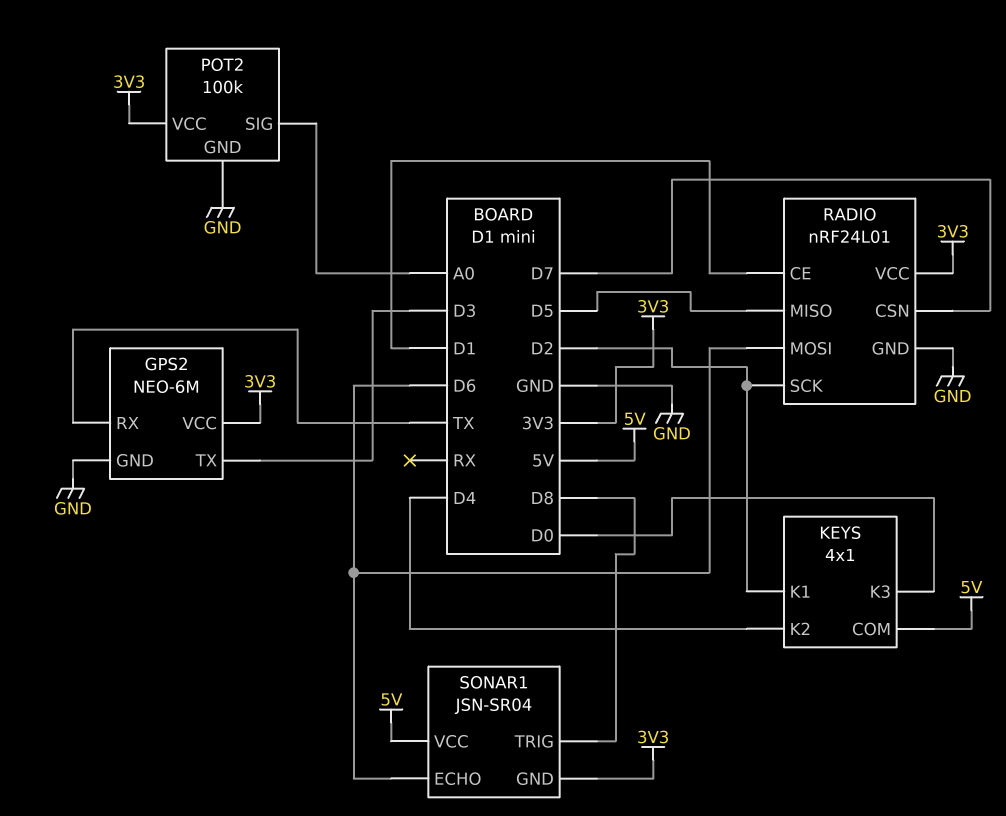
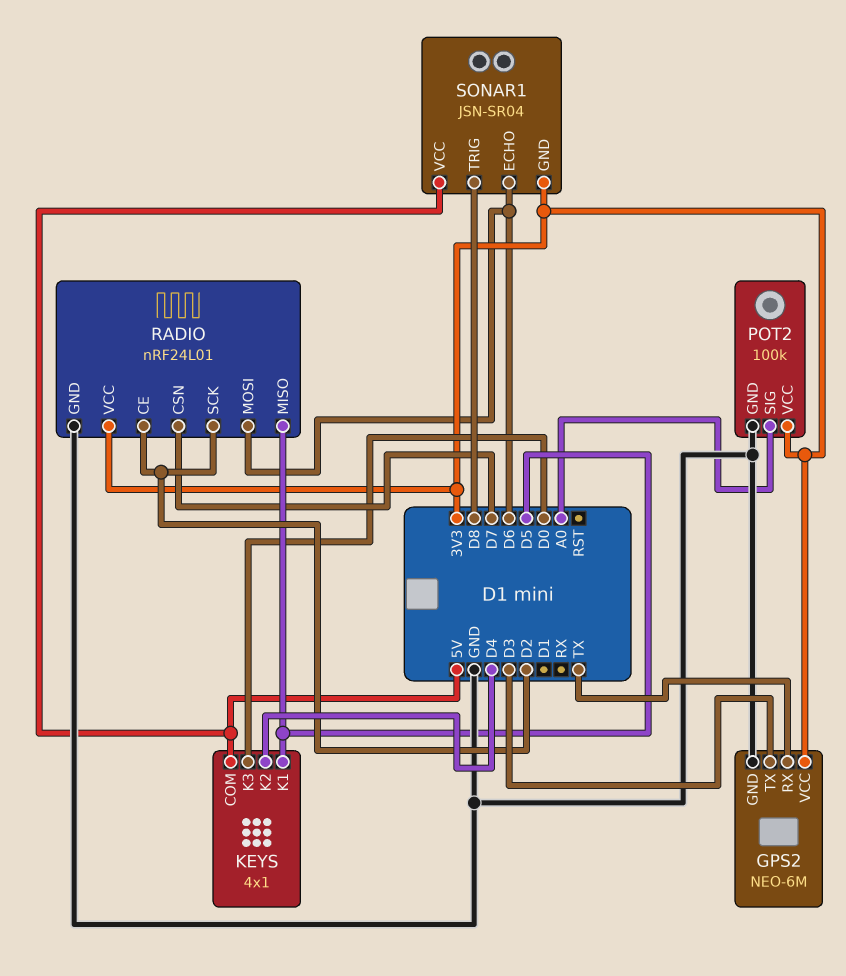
KEYS pin K1: D2 -> D5
RADIO pin CE: D1 -> D2

